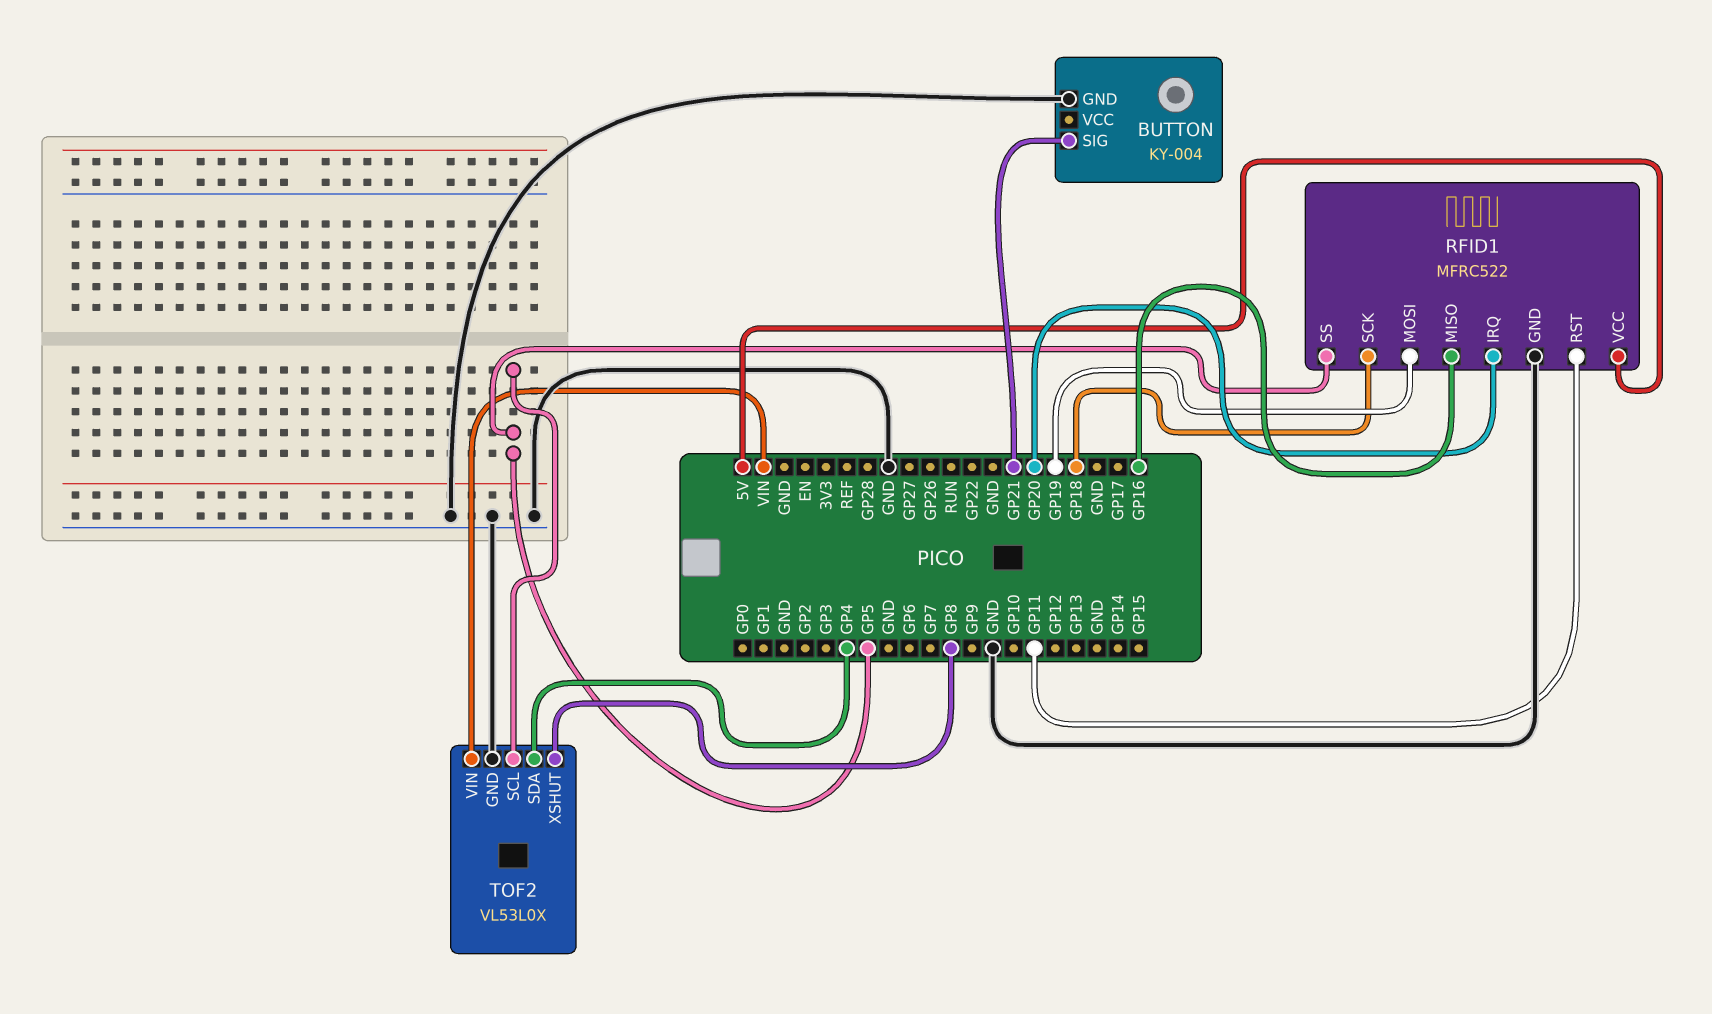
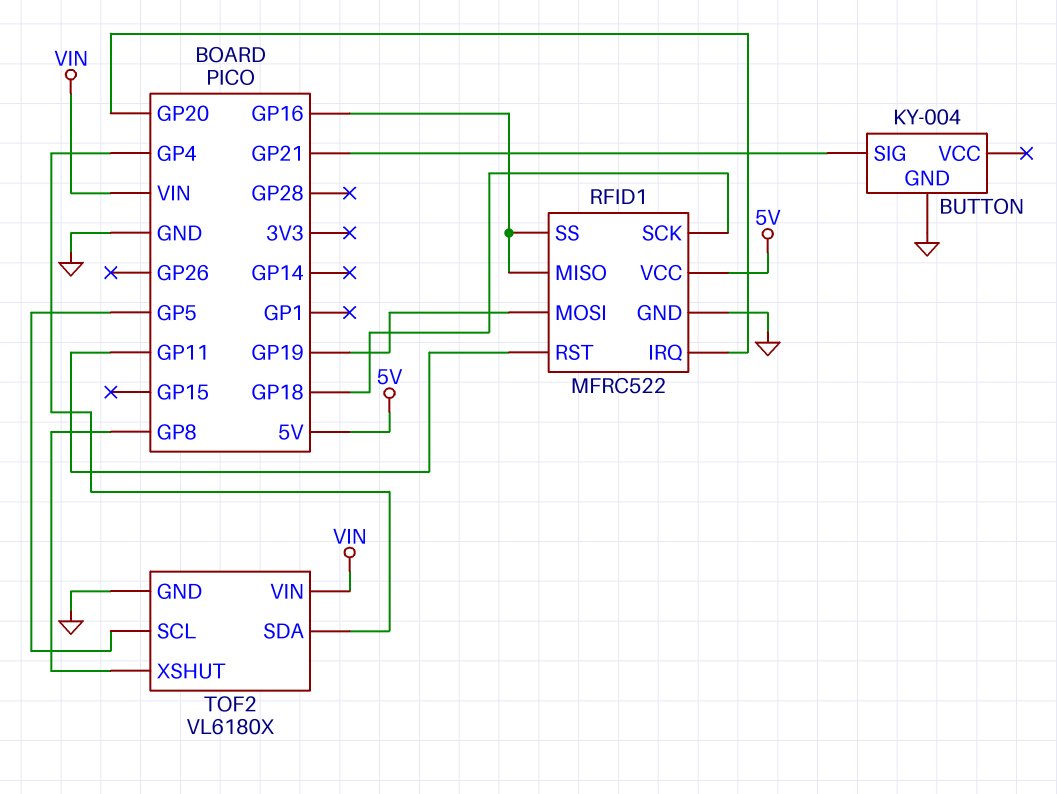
RFID1 pin SS: GP5 -> GP16
TOF2: VL53L0X -> VL6180X

